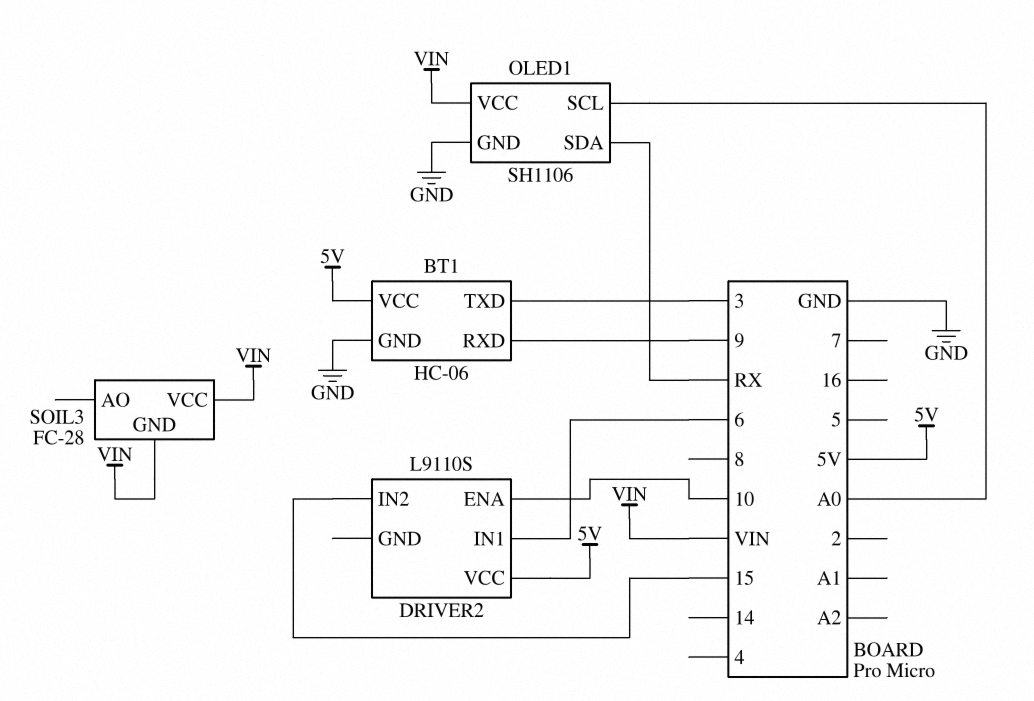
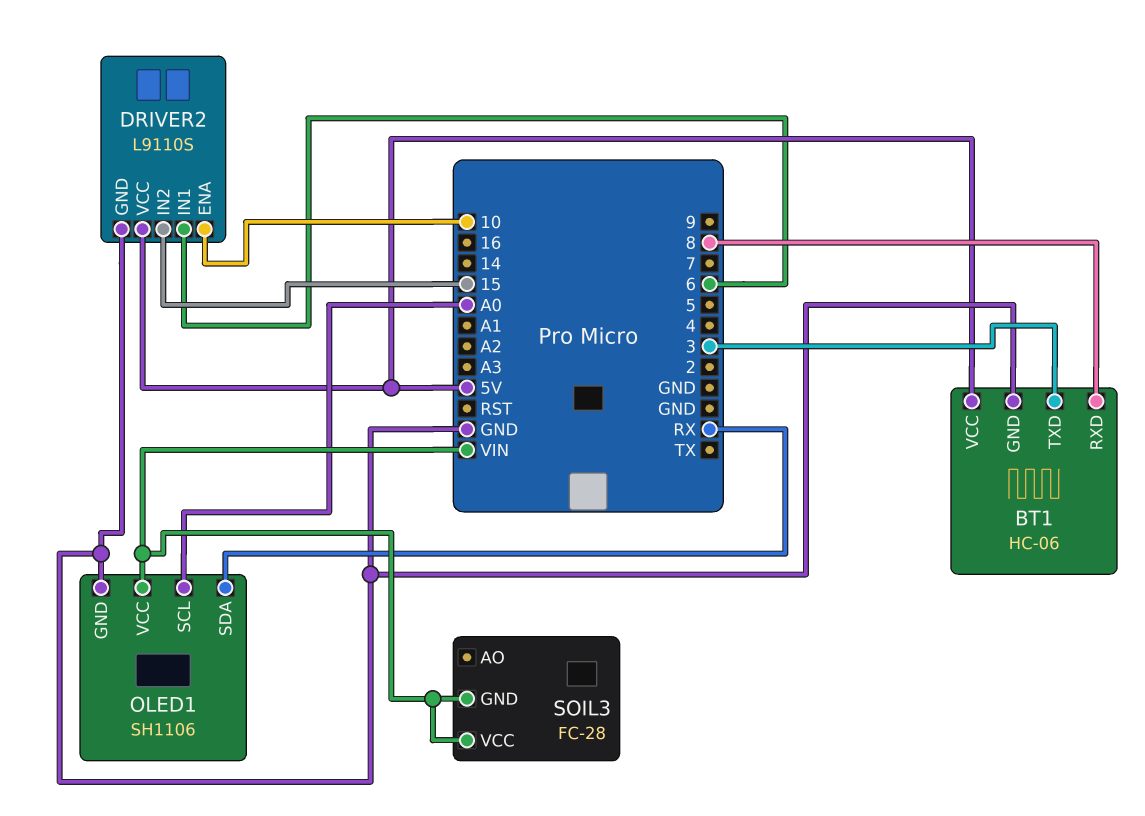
BT1 pin RXD: 9 -> 8
DRIVER2 pin GND: none -> GND

